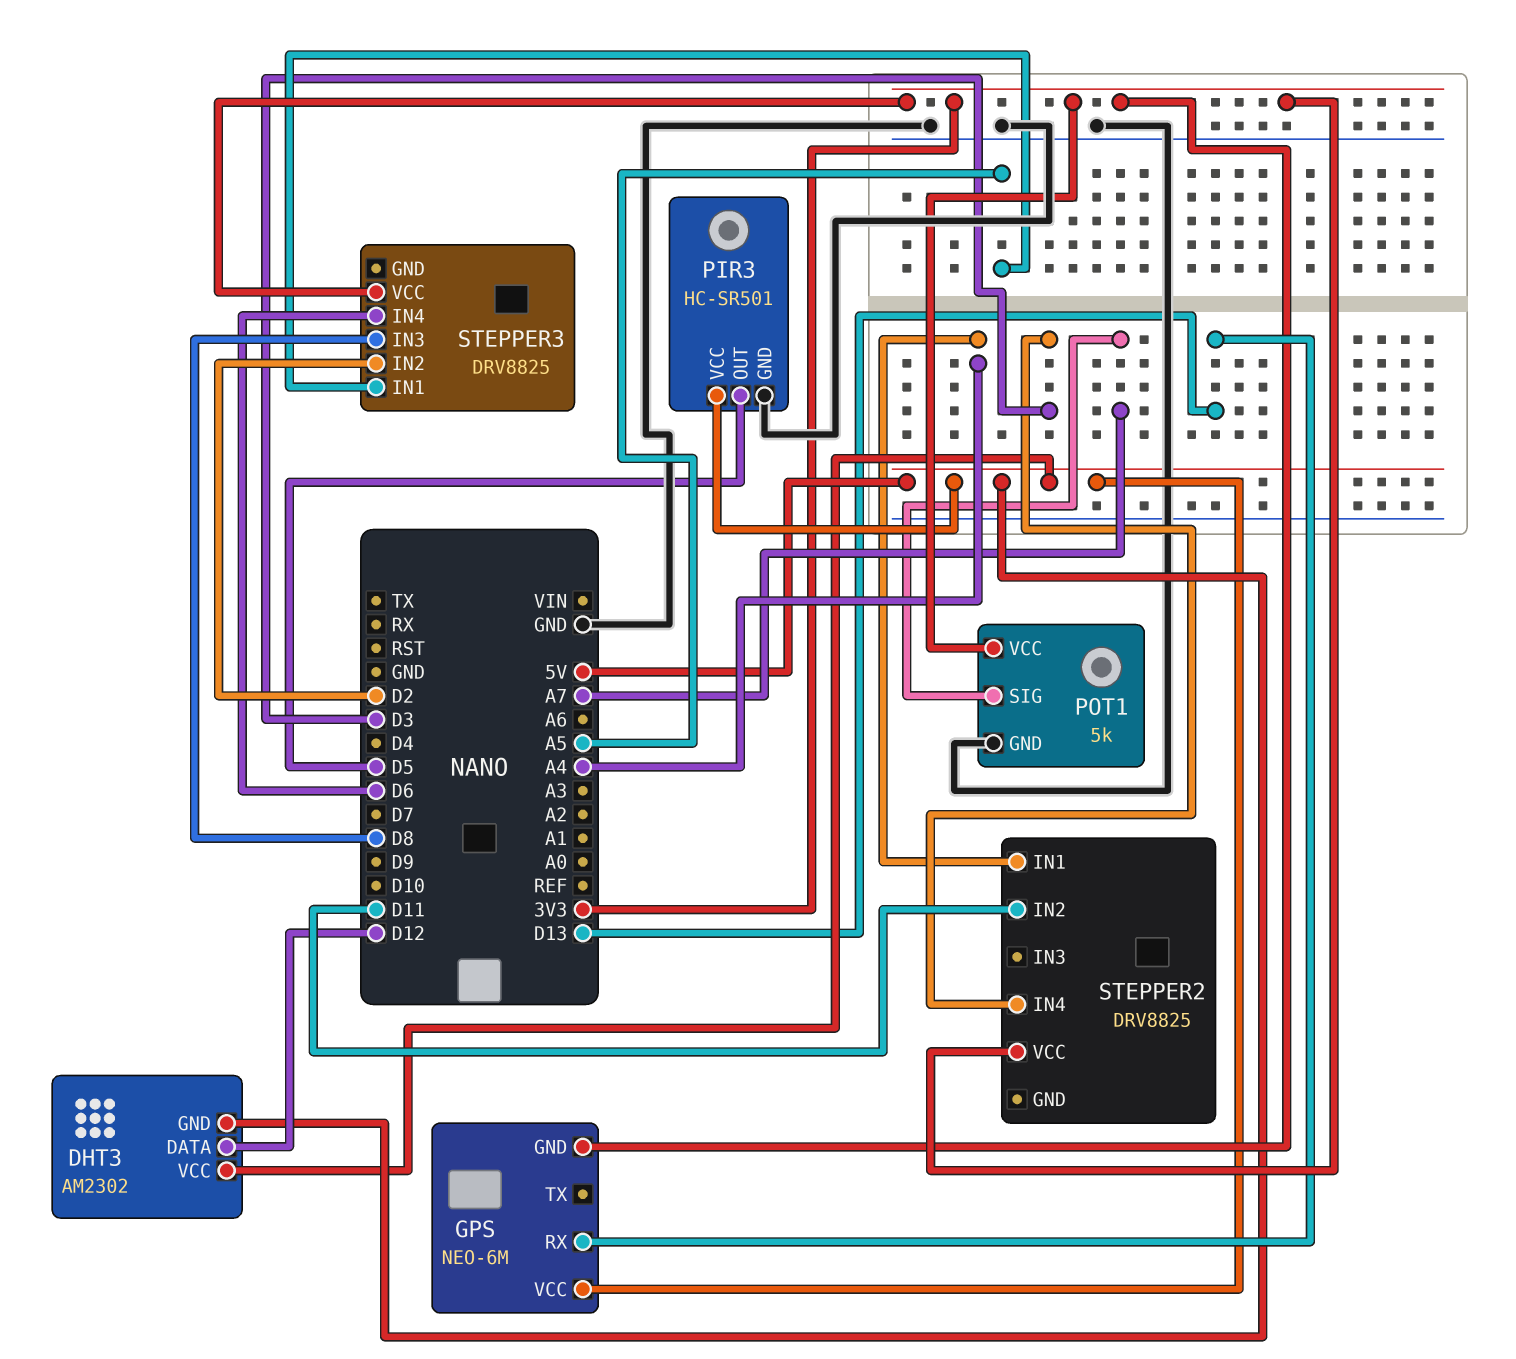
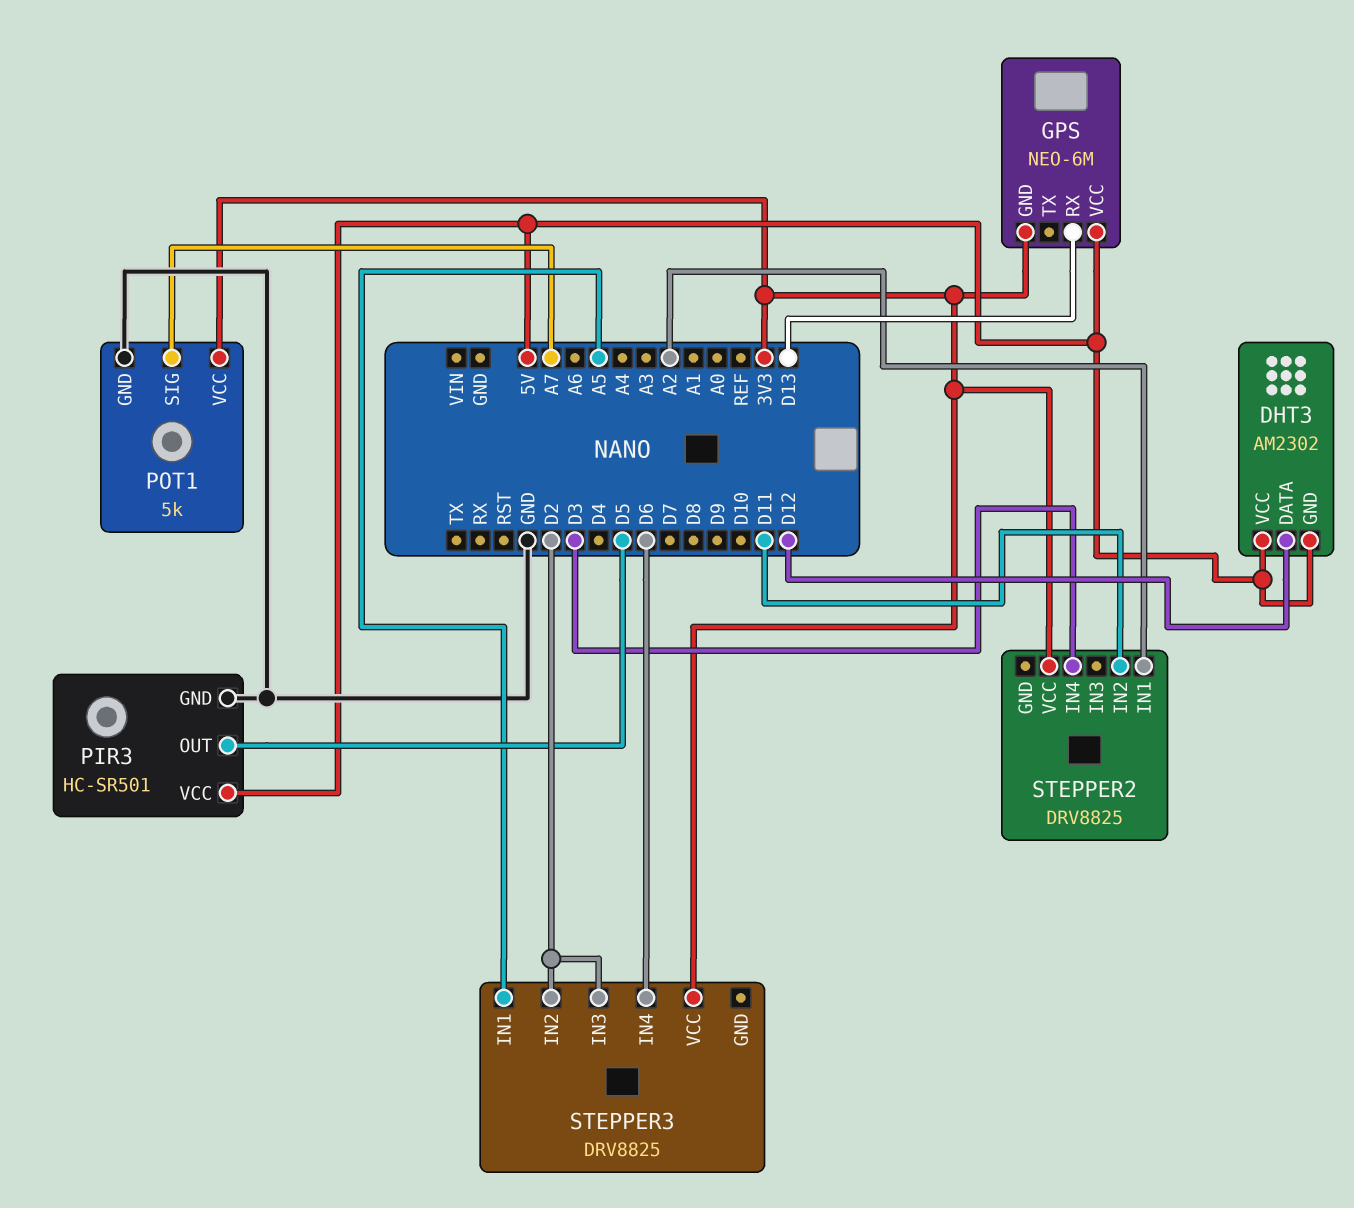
STEPPER2 pin IN1: A4 -> A2
STEPPER3 pin IN3: D8 -> D2

